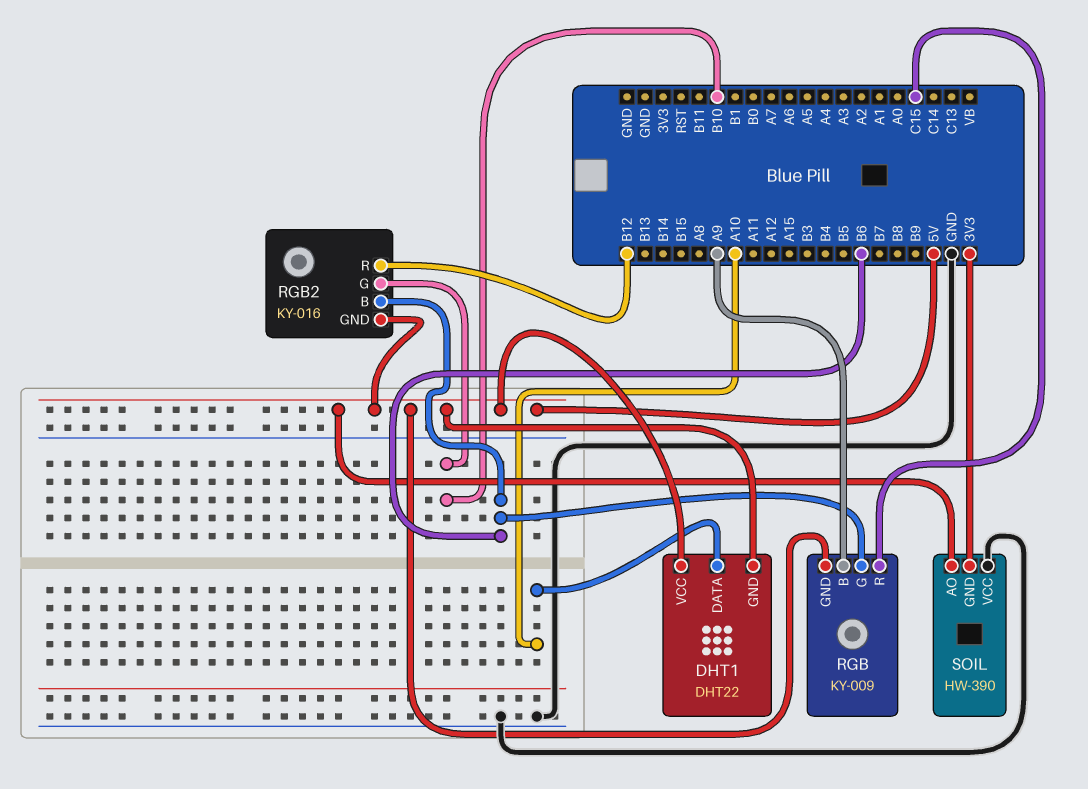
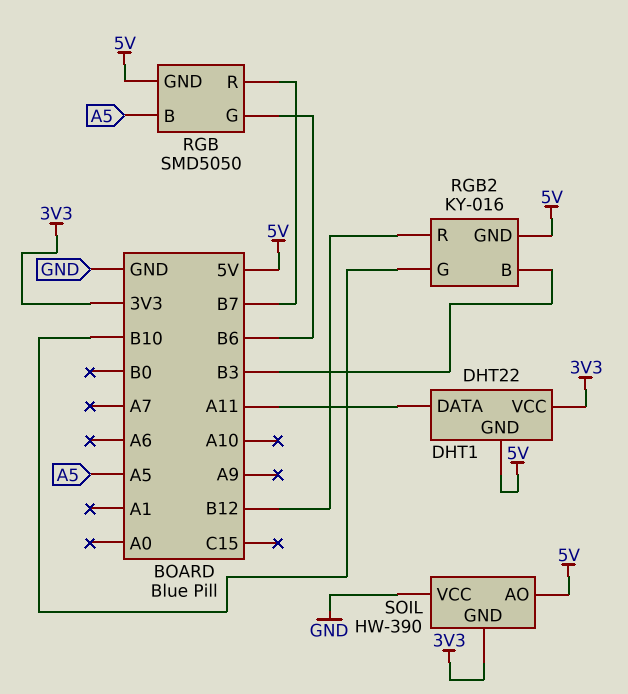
DHT1 pin DATA: A10 -> A11
DHT1 pin VCC: 5V -> 3V3
RGB: KY-009 -> SMD5050
RGB pin B: A9 -> A5
RGB pin R: C15 -> B7
RGB2 pin B: B6 -> B3

